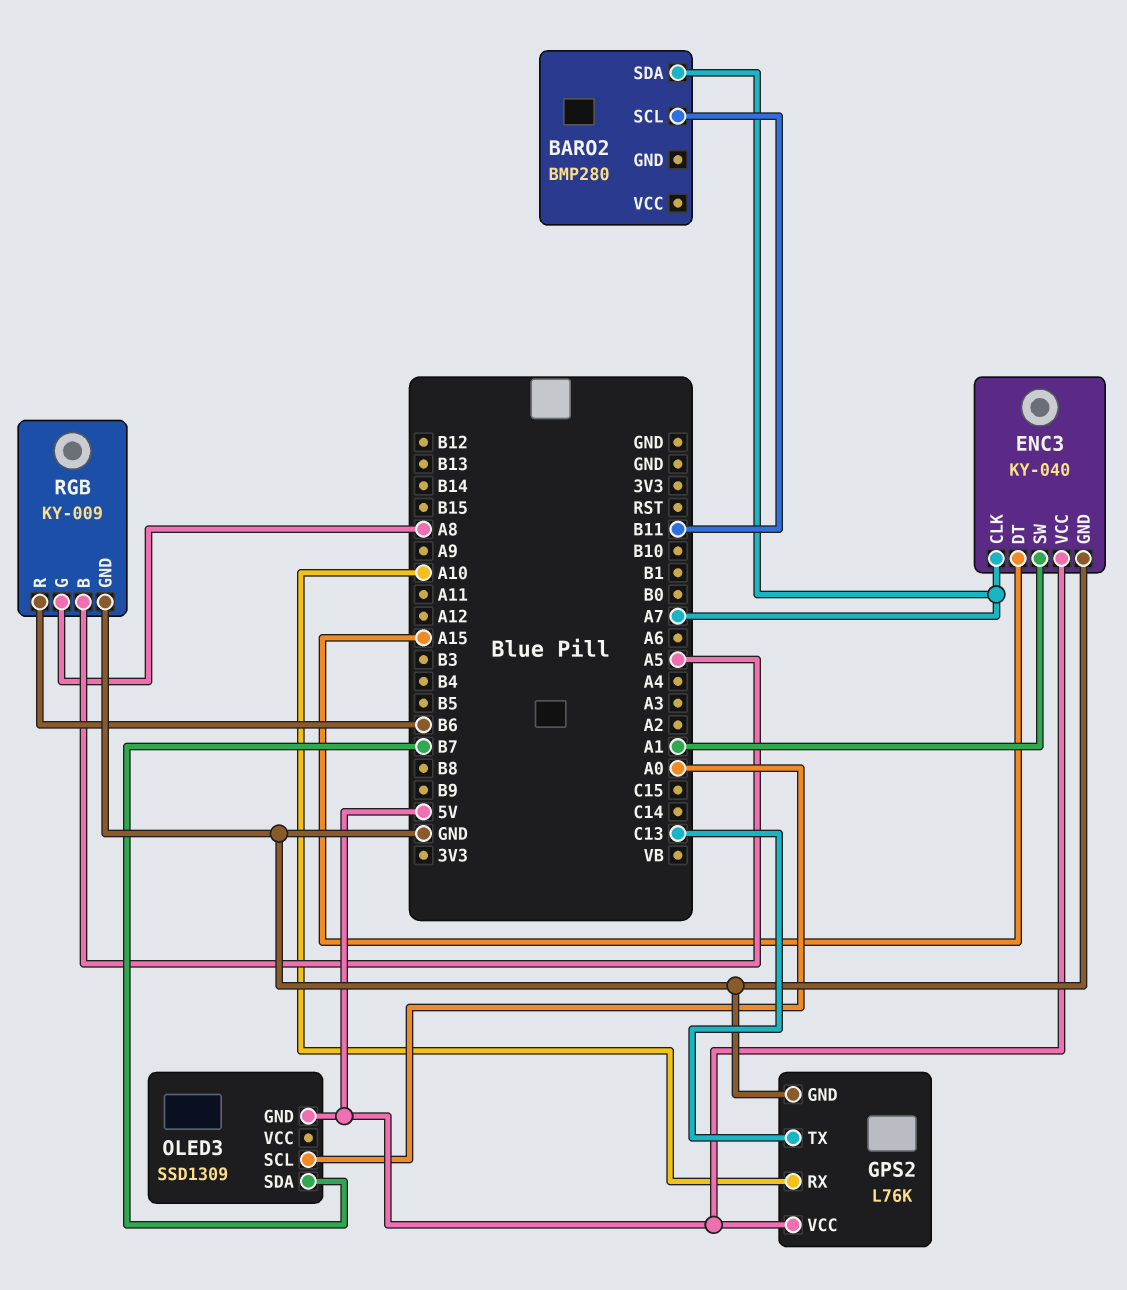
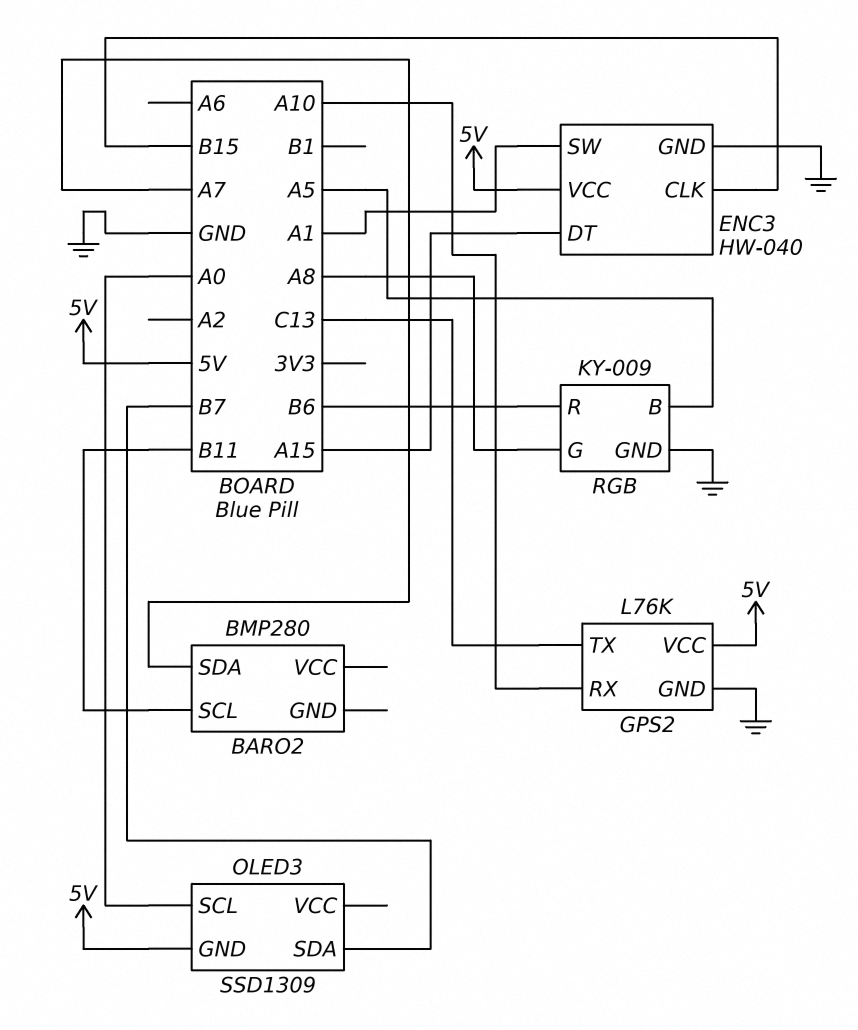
ENC3: KY-040 -> HW-040
ENC3 pin CLK: A7 -> B15

